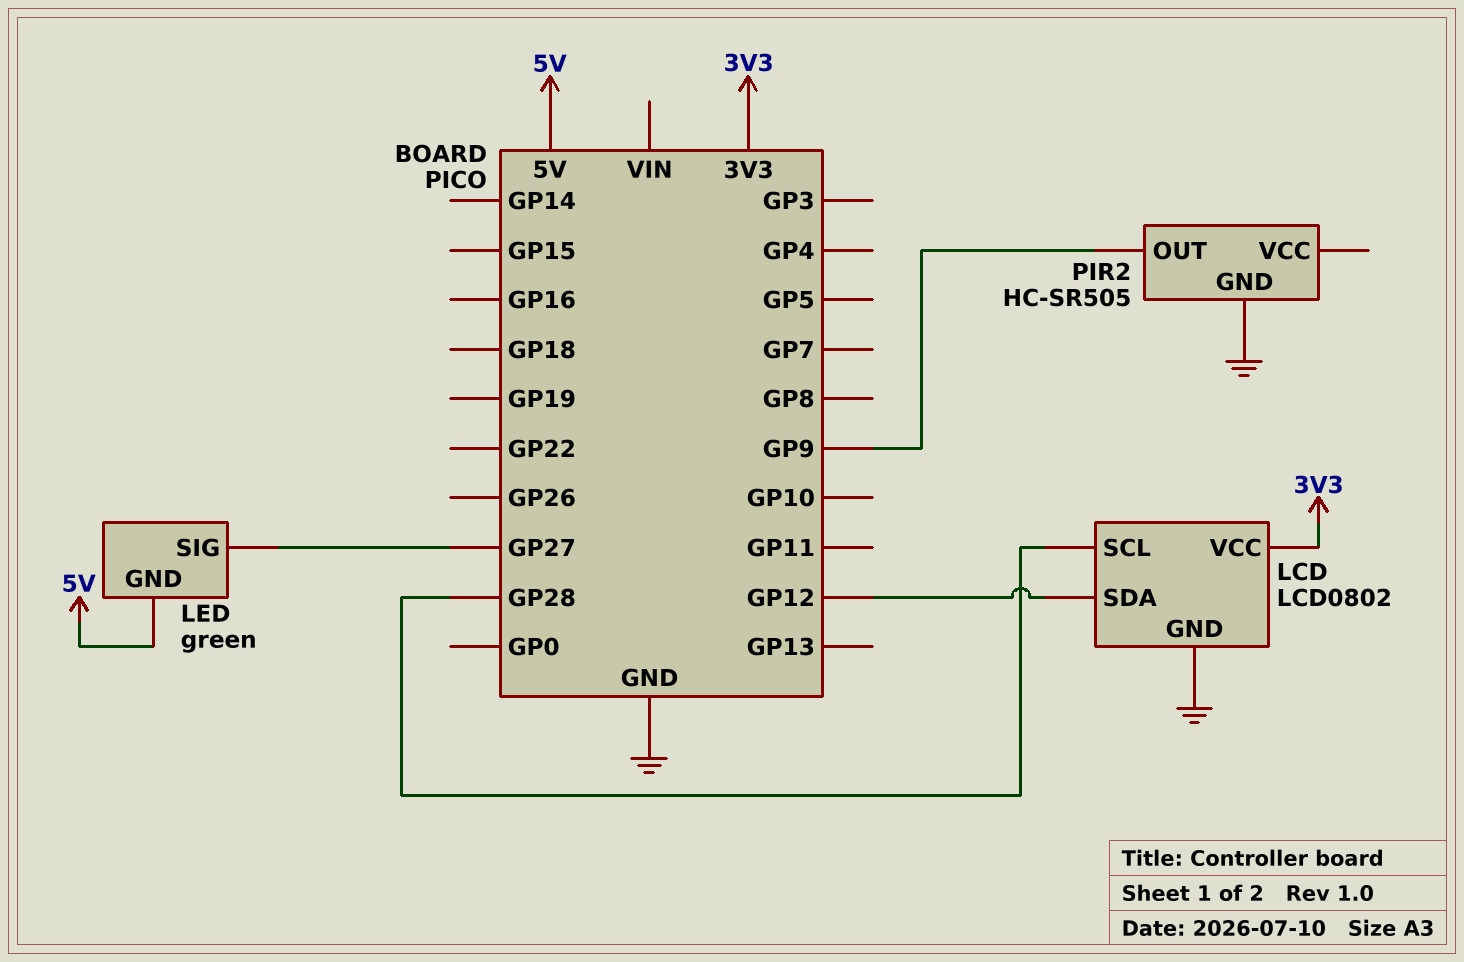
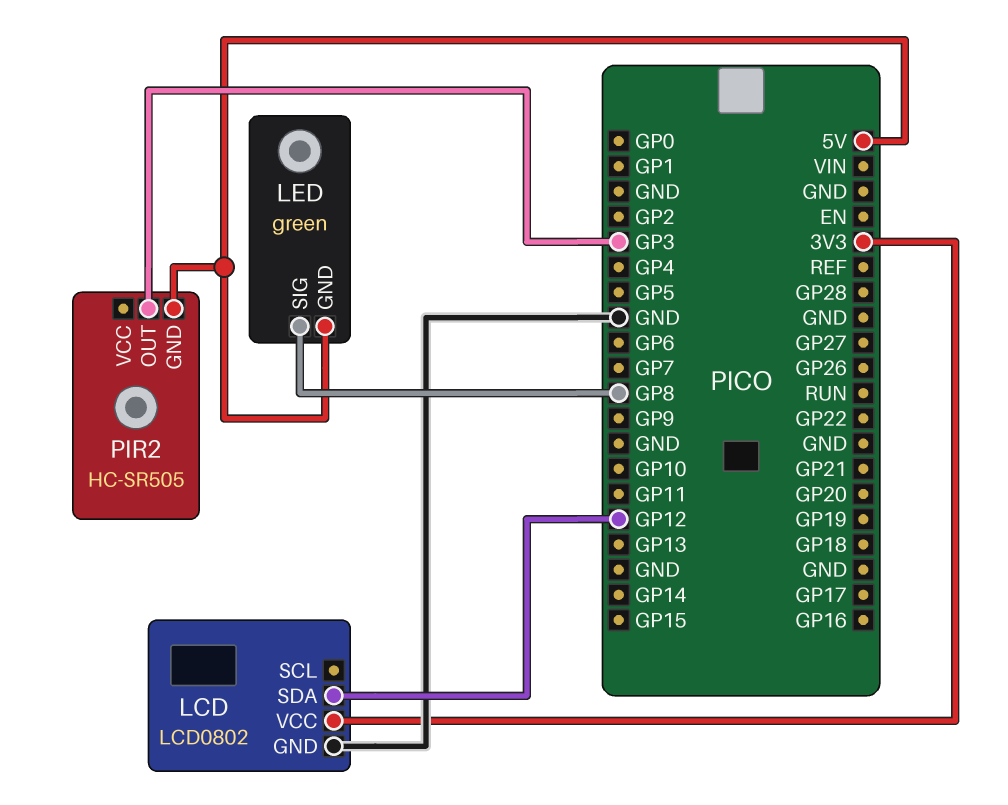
LCD pin SCL: GP28 -> none
LED pin SIG: GP27 -> GP8
PIR2 pin GND: GND -> 5V
PIR2 pin OUT: GP9 -> GP3

